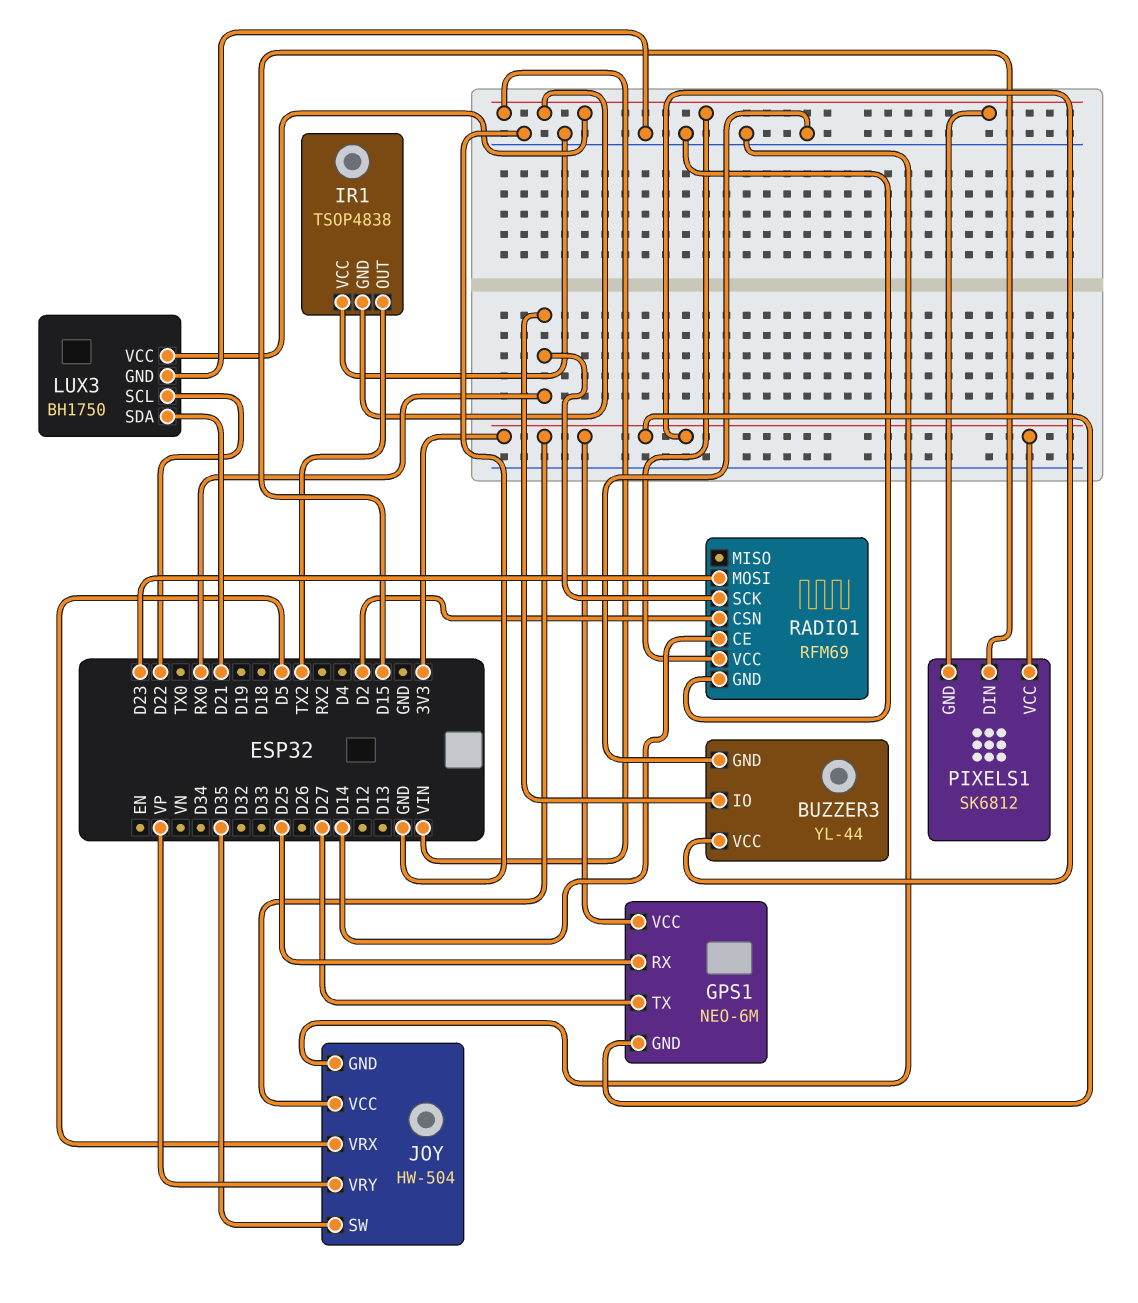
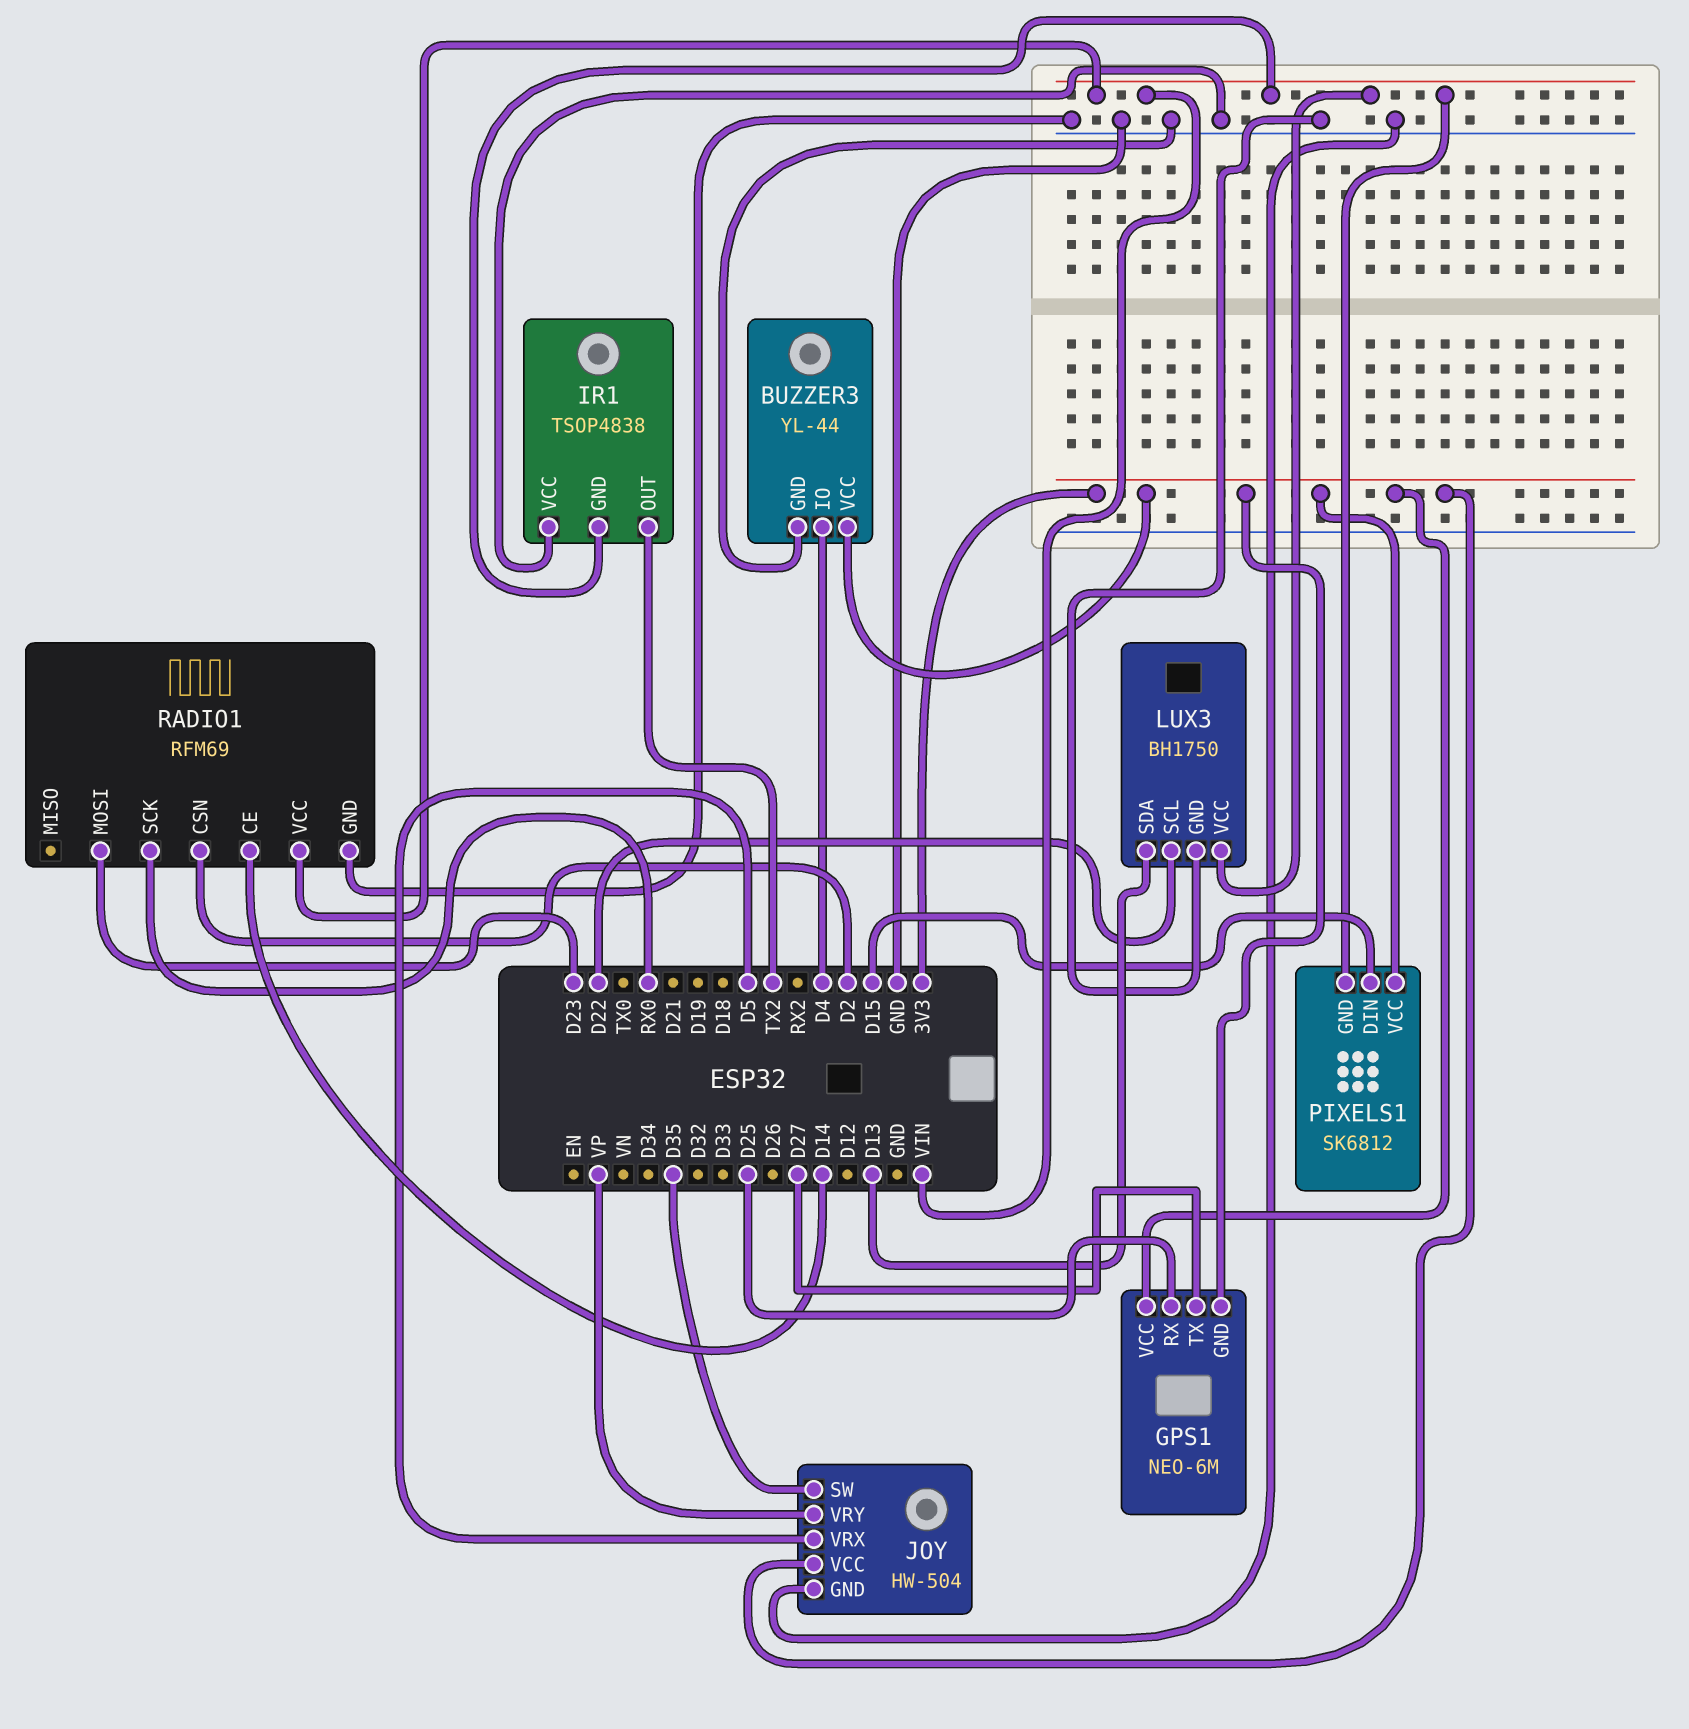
BUZZER3 pin IO: RX0 -> D4
LUX3 pin SDA: D21 -> D13

